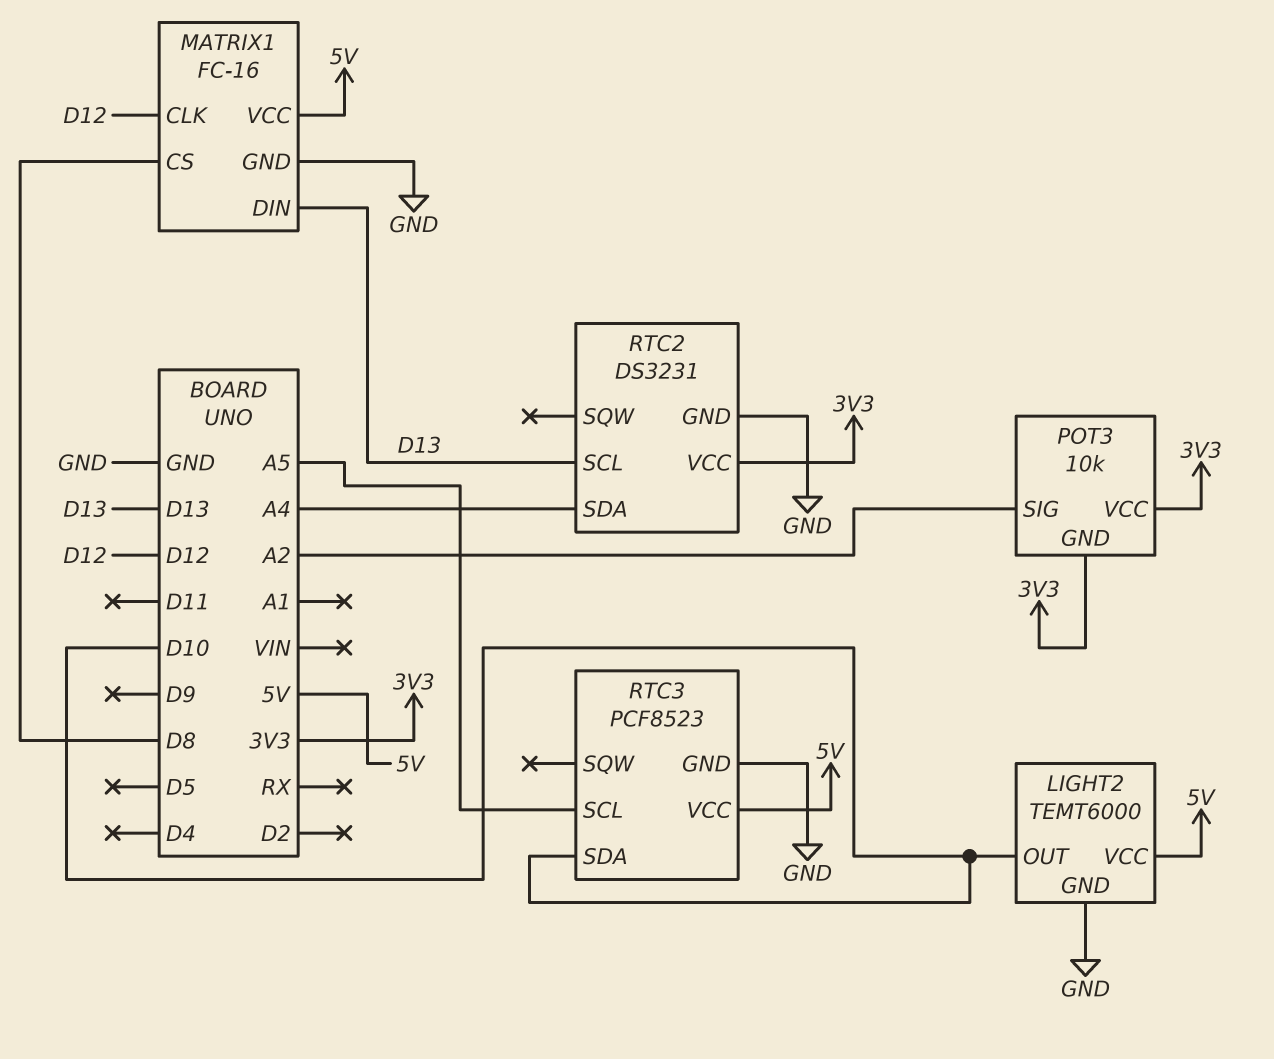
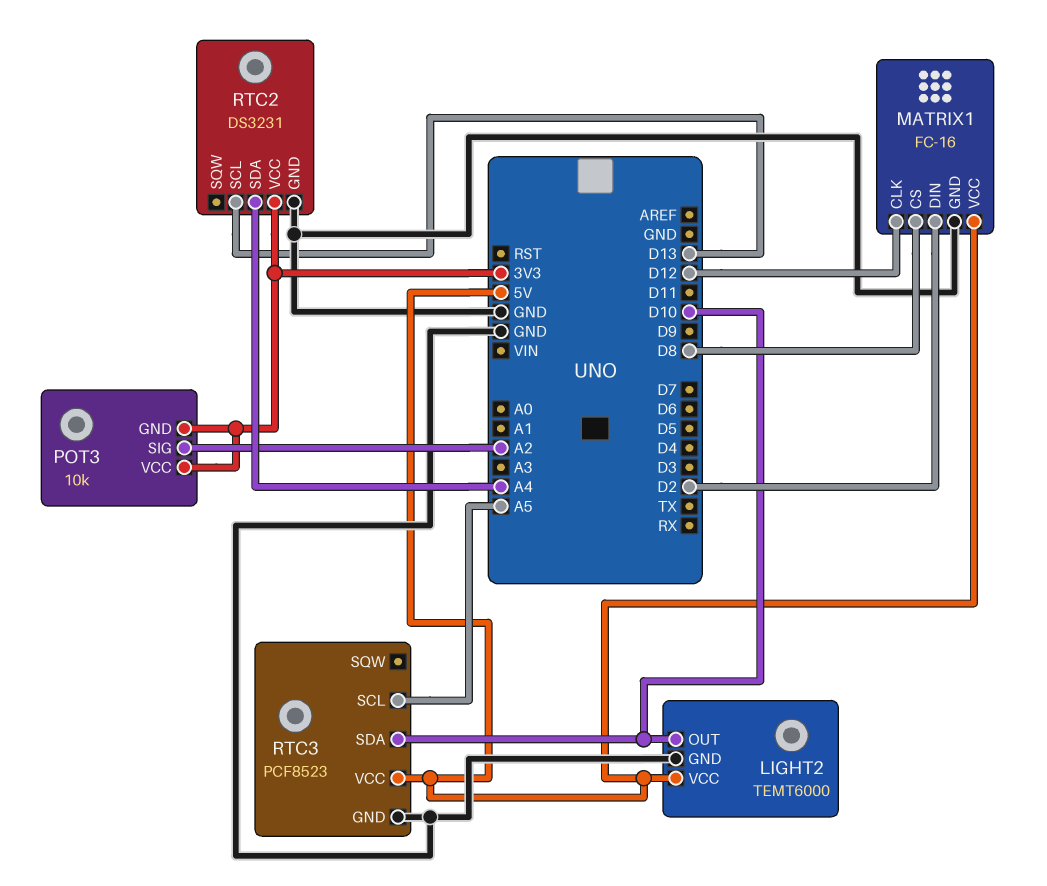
MATRIX1 pin DIN: D13 -> D2

